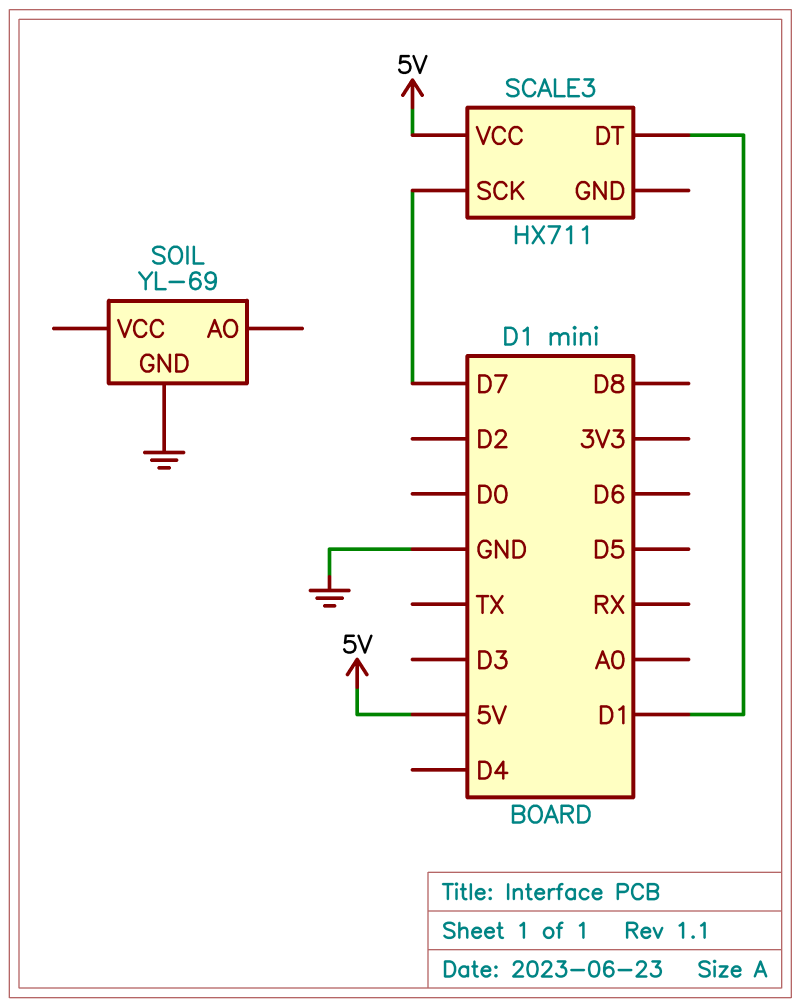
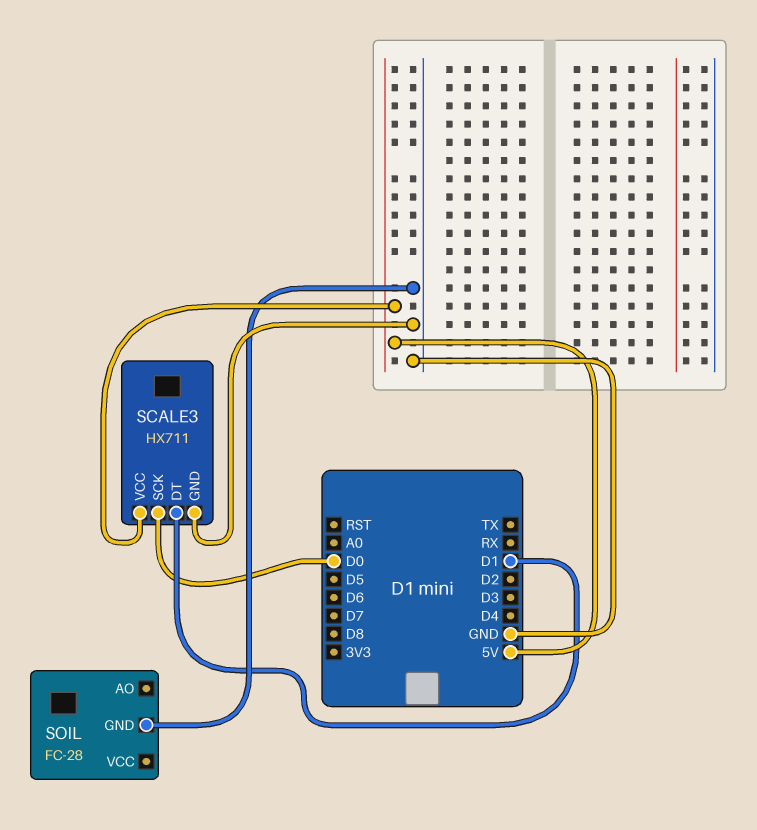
SCALE3 pin GND: none -> GND
SCALE3 pin SCK: D7 -> D0
SOIL: YL-69 -> FC-28

